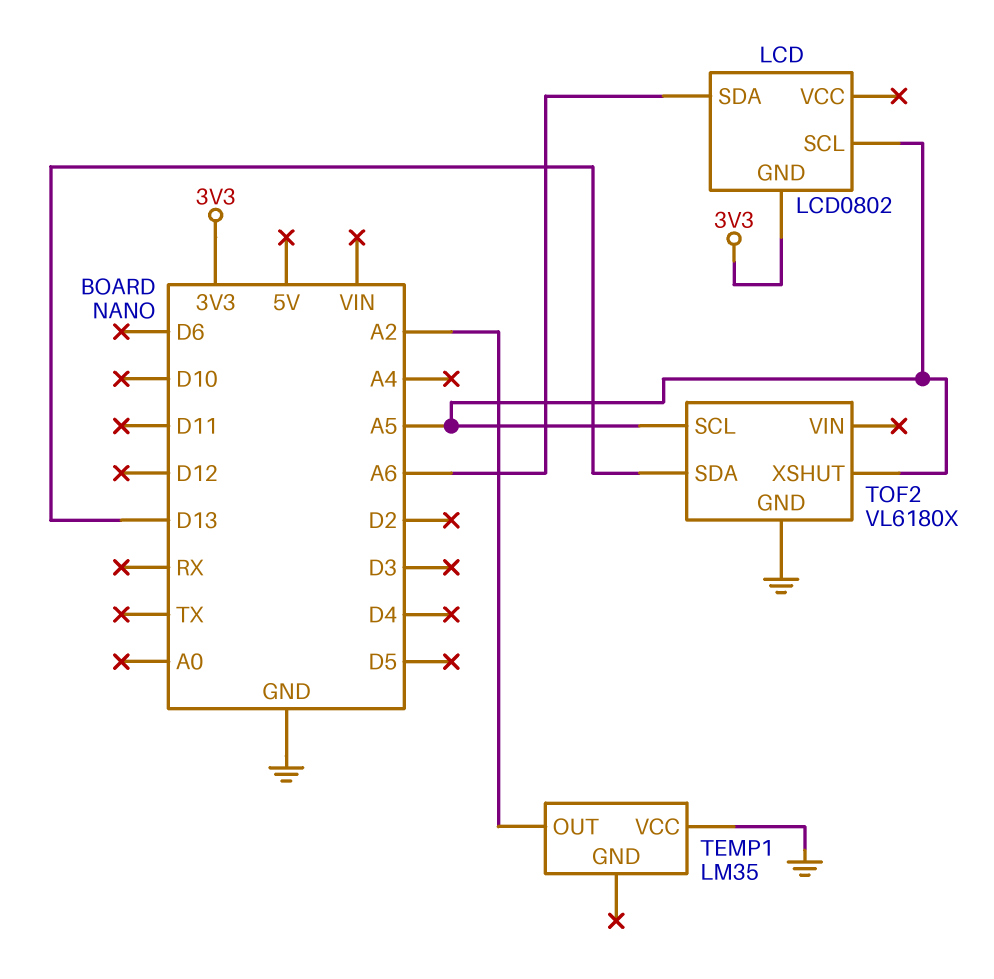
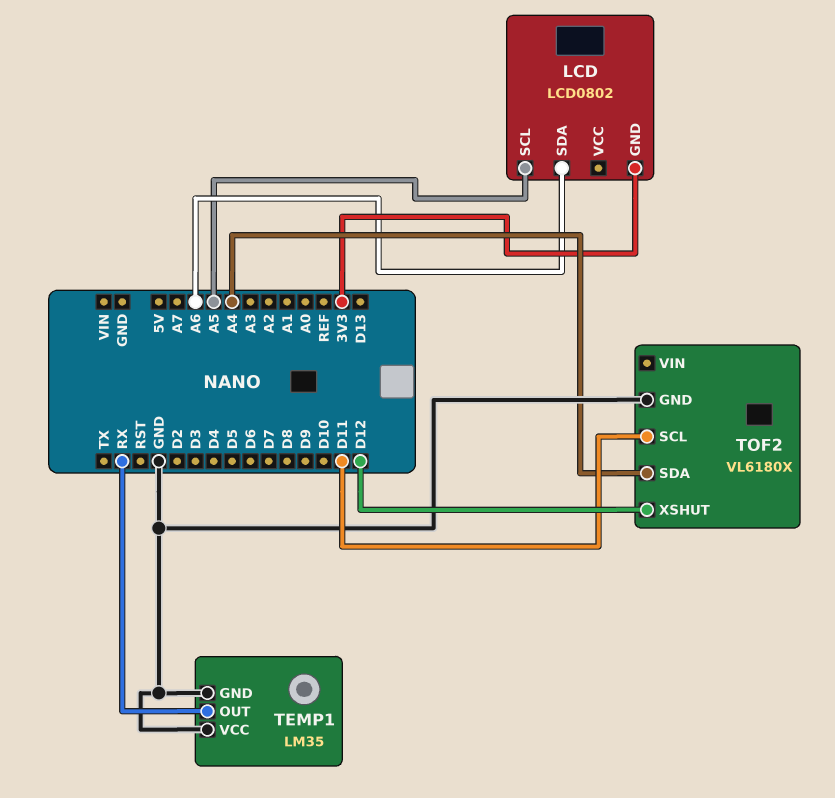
TEMP1 pin GND: none -> GND
TEMP1 pin OUT: A2 -> RX
TOF2 pin SCL: A5 -> D11
TOF2 pin SDA: D13 -> A4
TOF2 pin XSHUT: A5 -> D12

